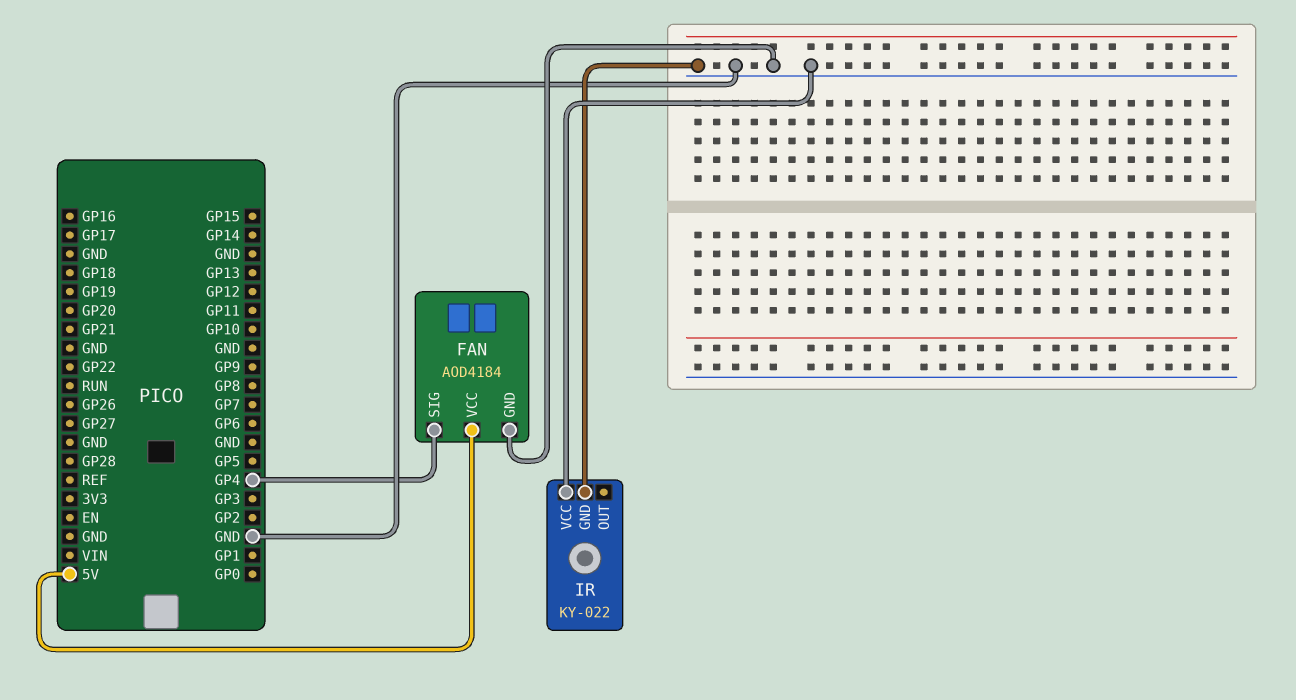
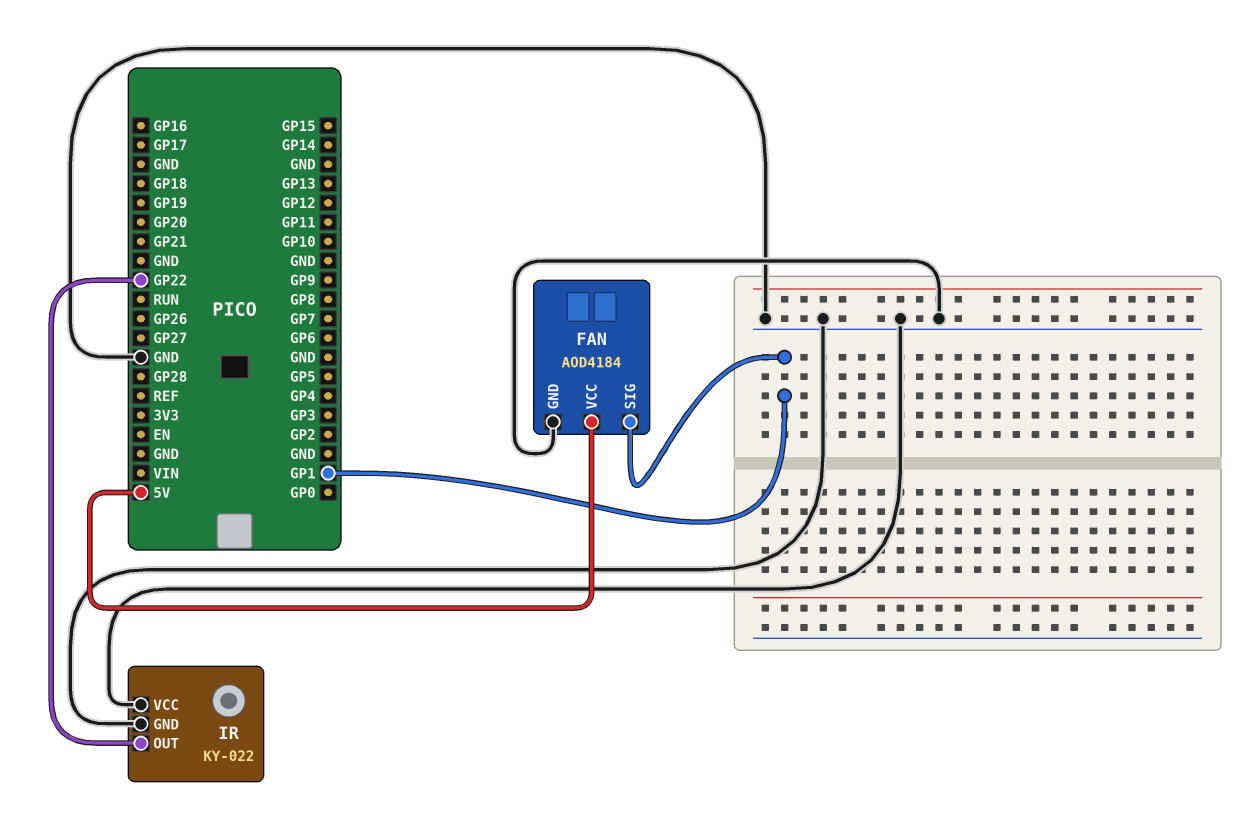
FAN pin SIG: GP4 -> GP1
IR pin OUT: none -> GP22

